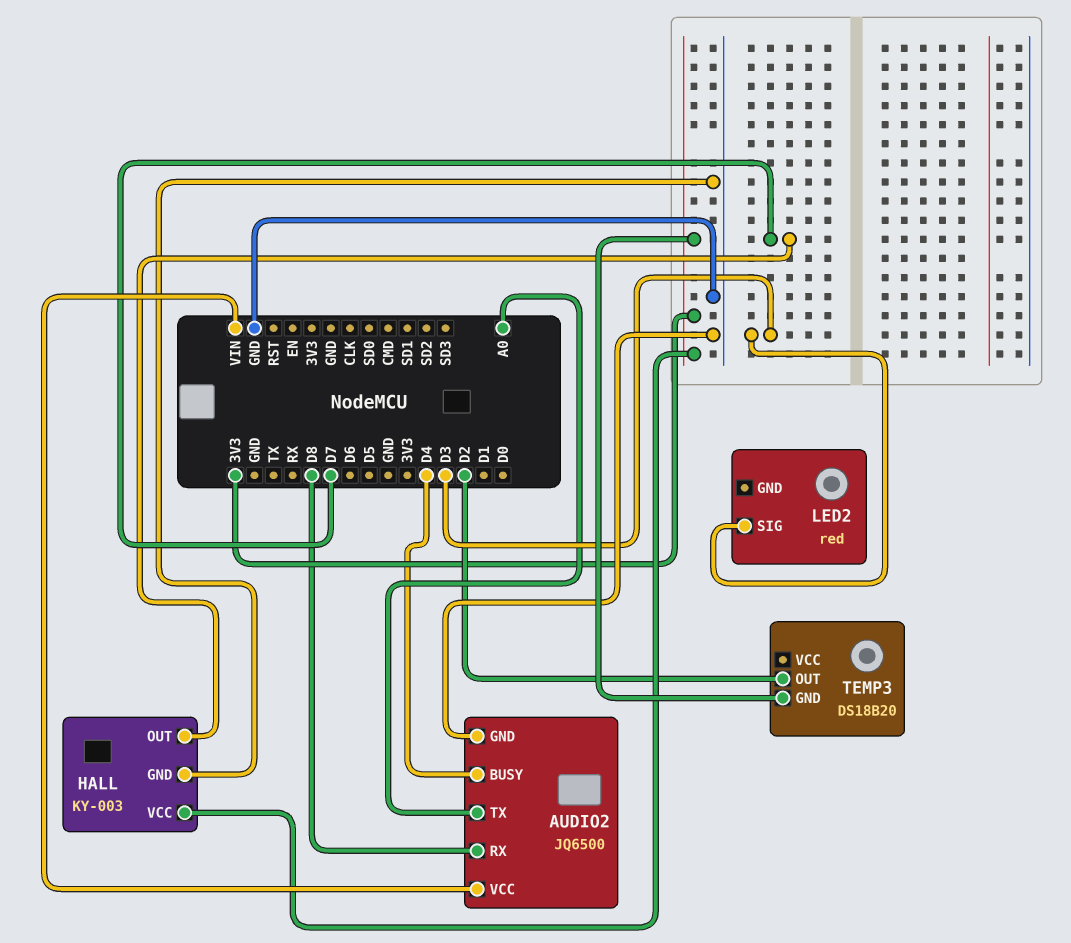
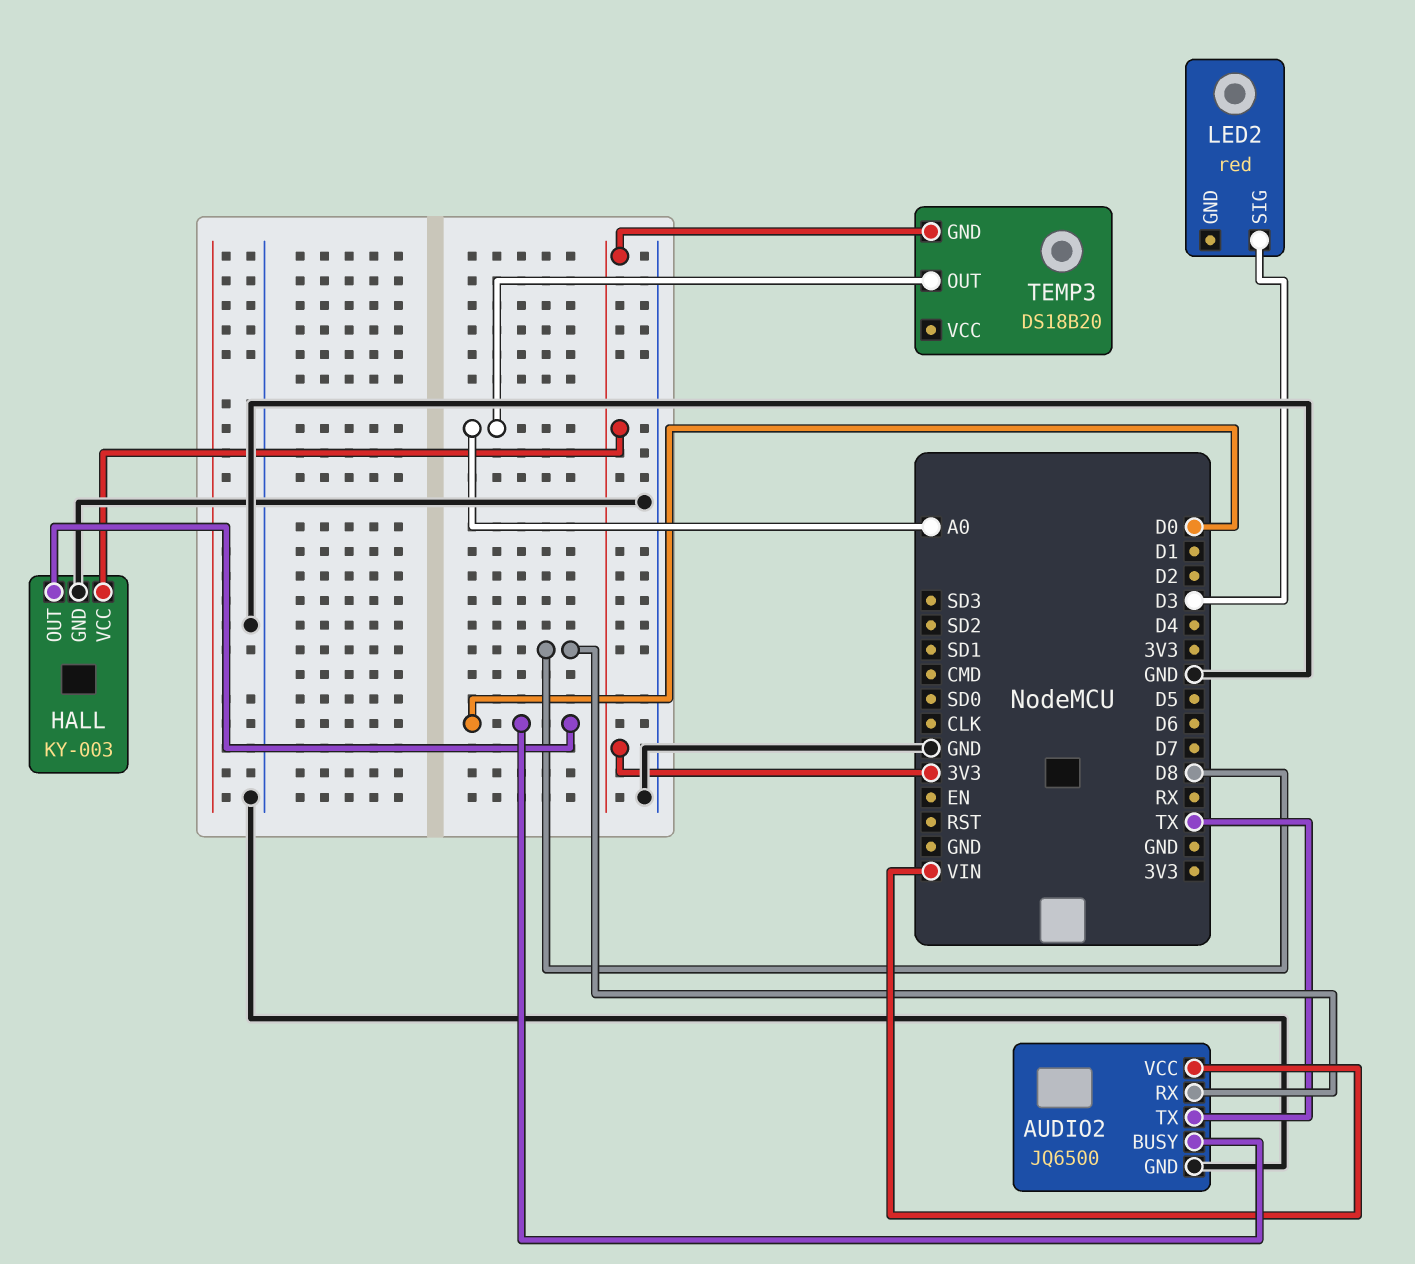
AUDIO2 pin BUSY: D4 -> D0
AUDIO2 pin TX: A0 -> TX
HALL pin OUT: D7 -> D0
TEMP3 pin OUT: D2 -> A0

